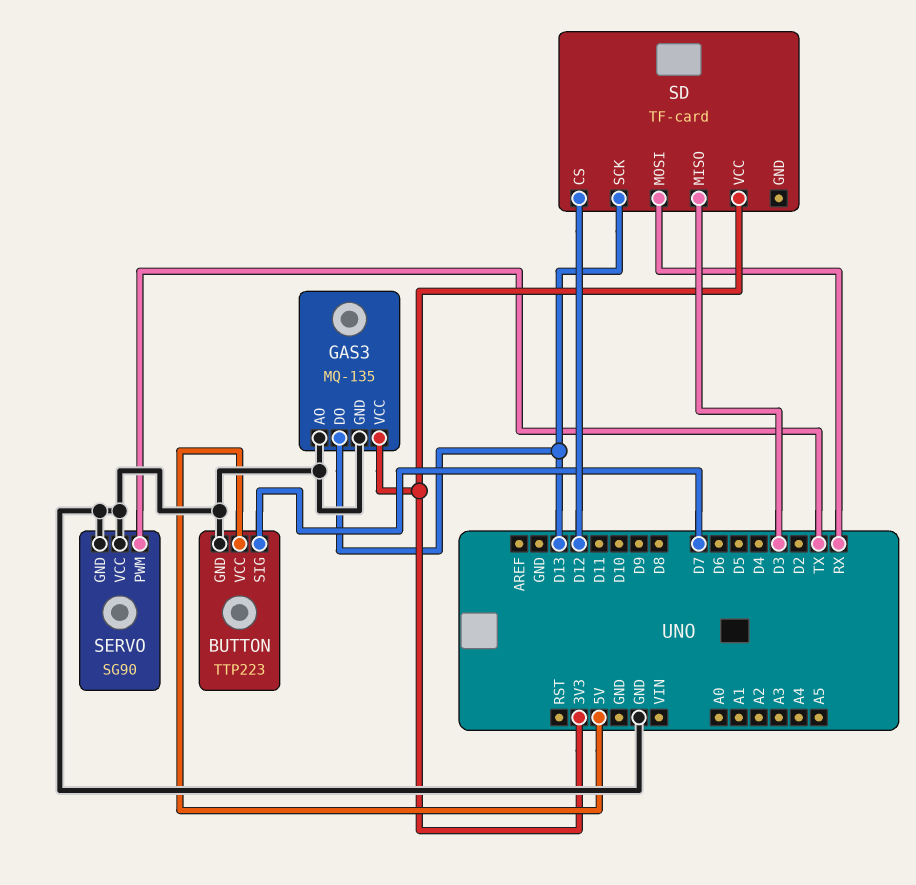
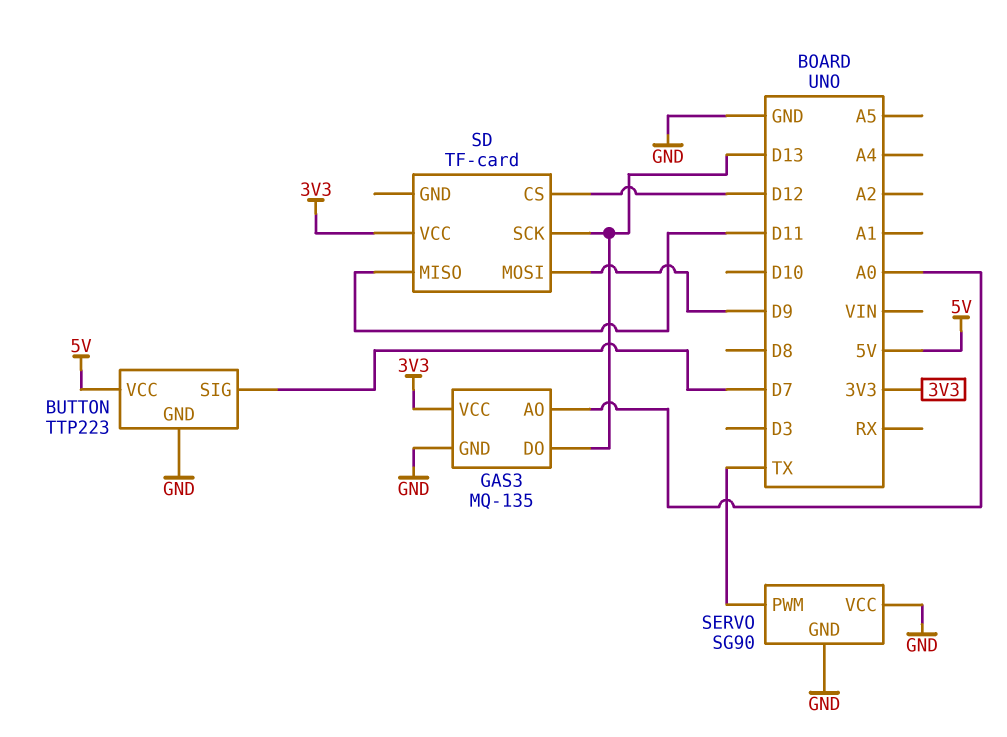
GAS3 pin AO: GND -> A0
SD pin MISO: D3 -> D11
SD pin MOSI: RX -> D9

